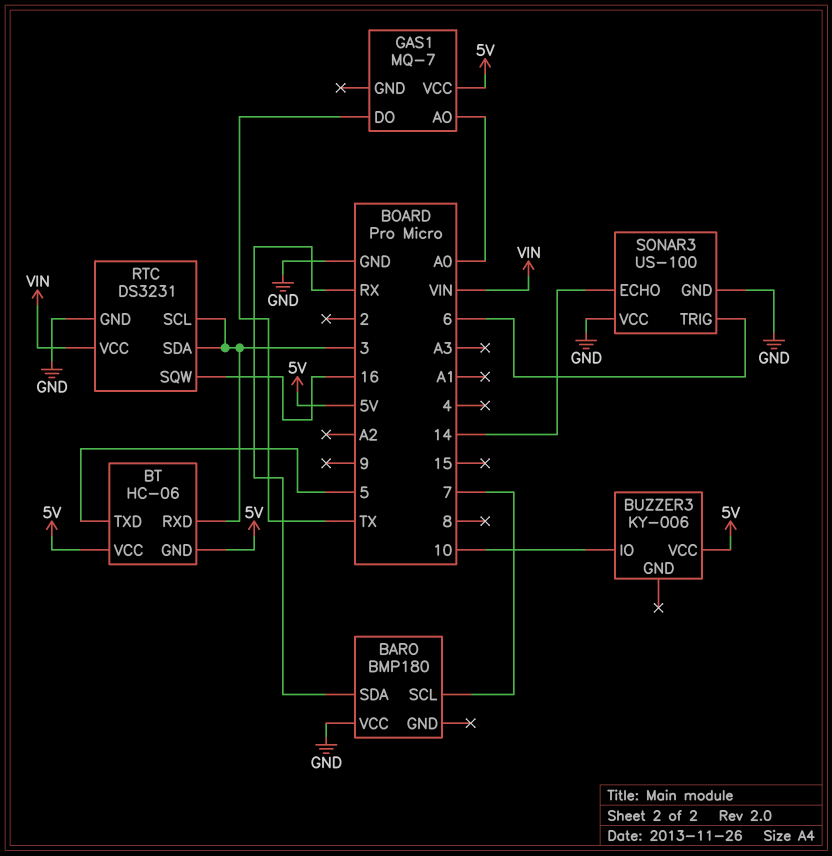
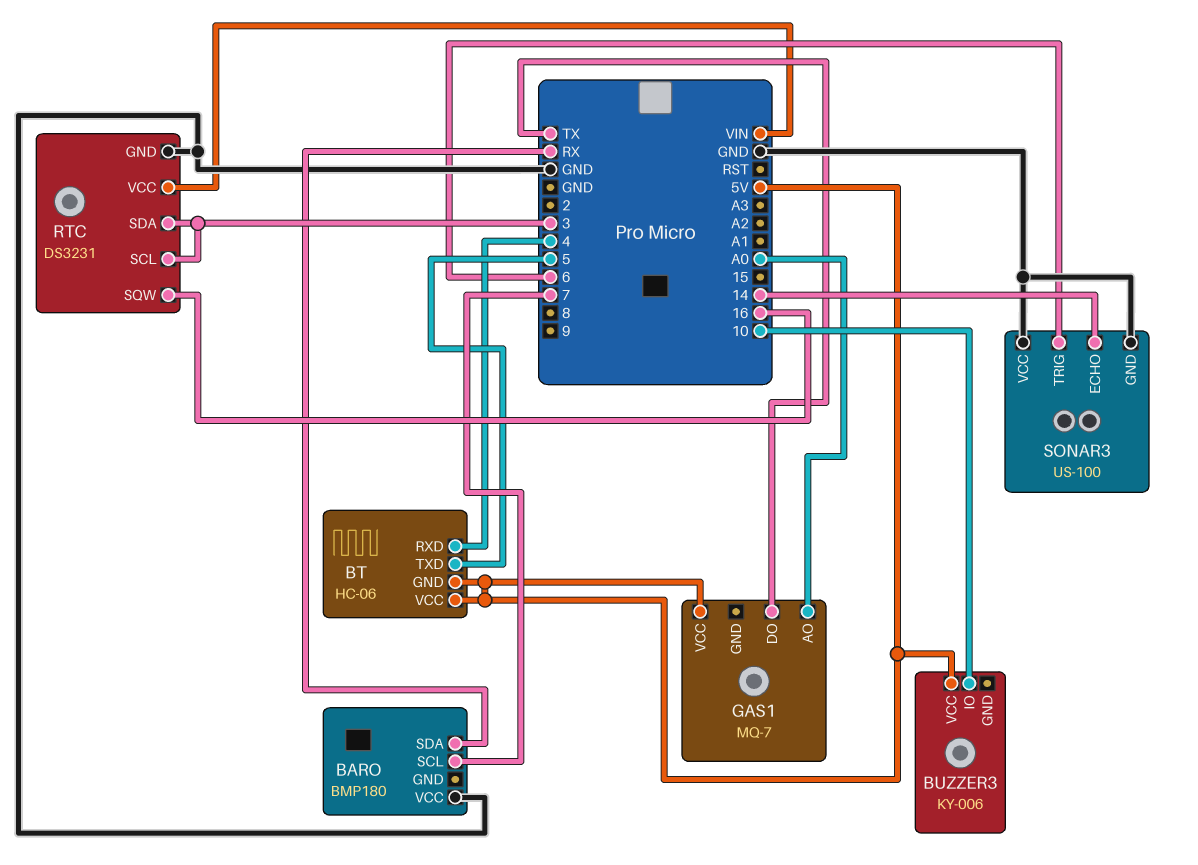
BT pin RXD: 3 -> 4

